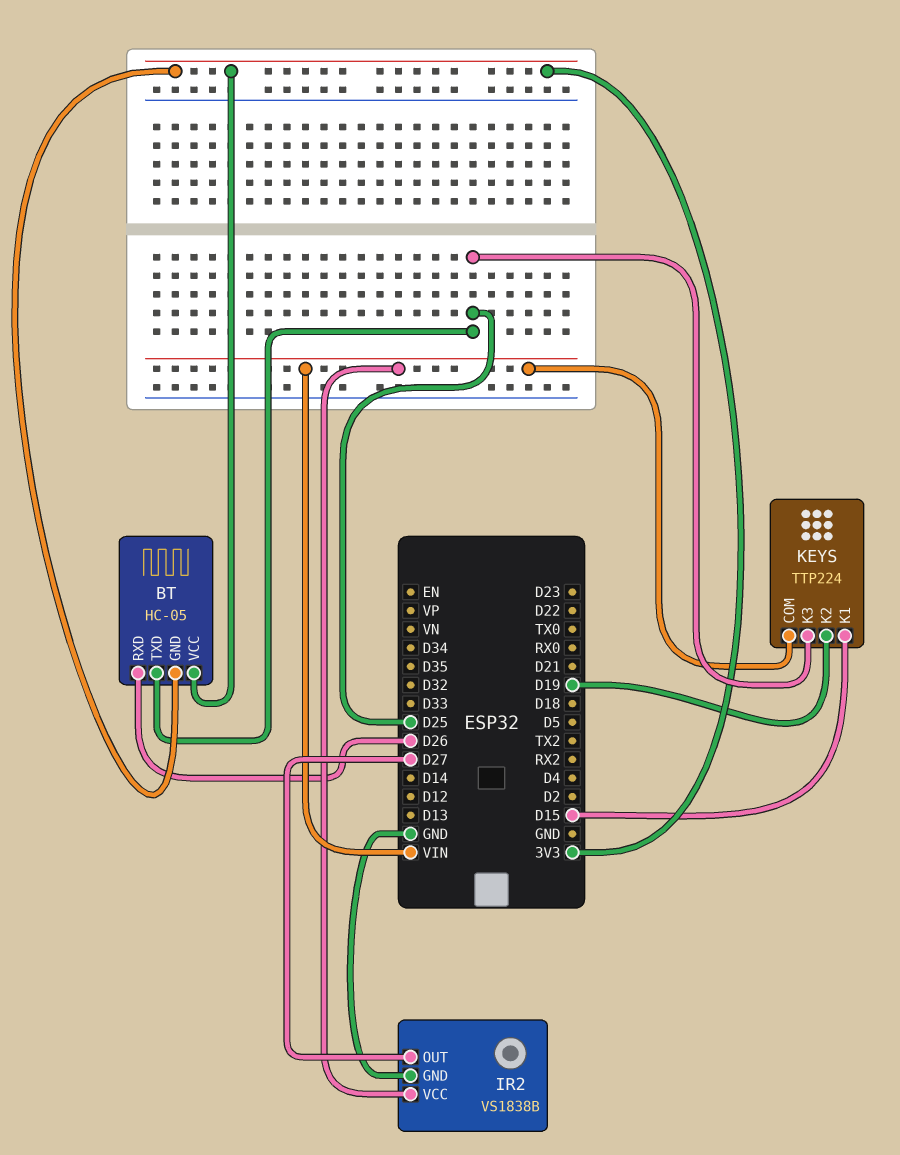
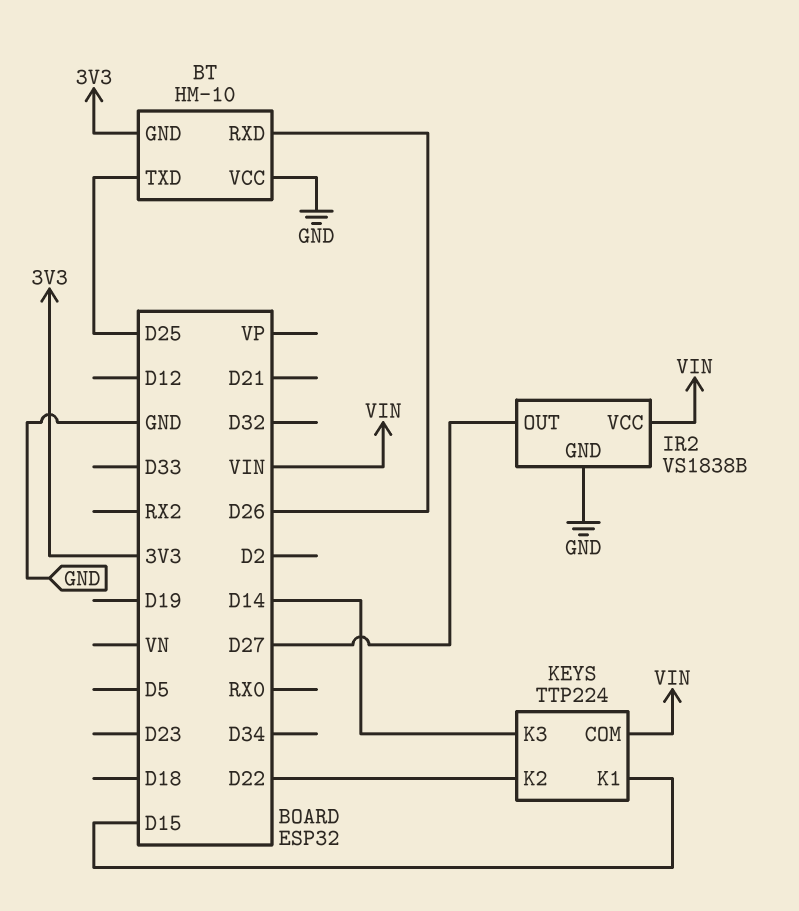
BT: HC-05 -> HM-10
BT pin VCC: 3V3 -> GND
KEYS pin K2: D19 -> D22
KEYS pin K3: D25 -> D14

